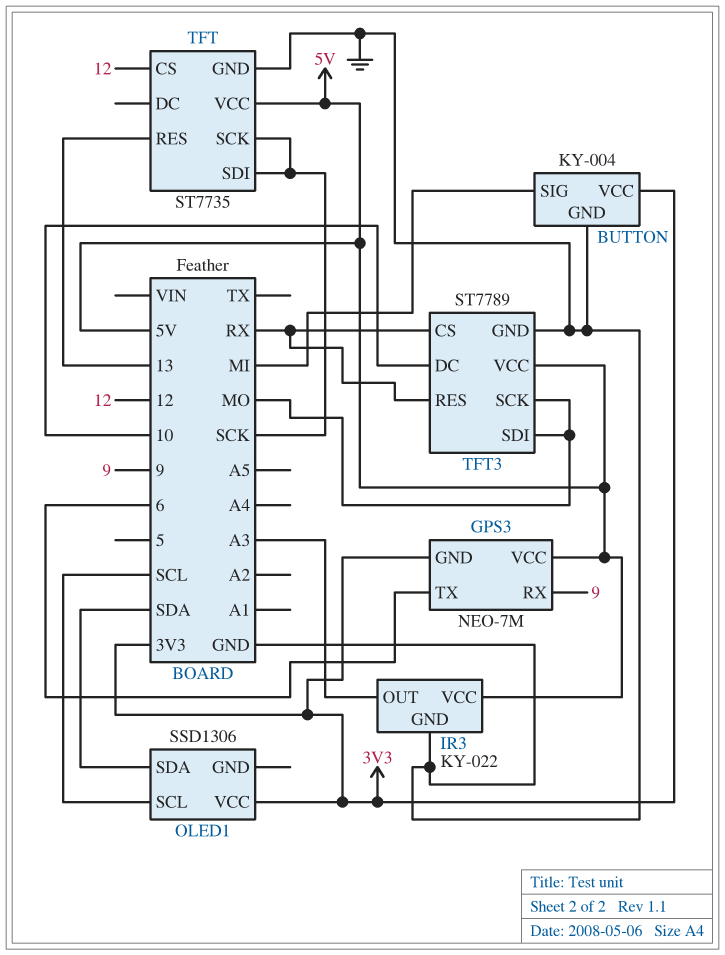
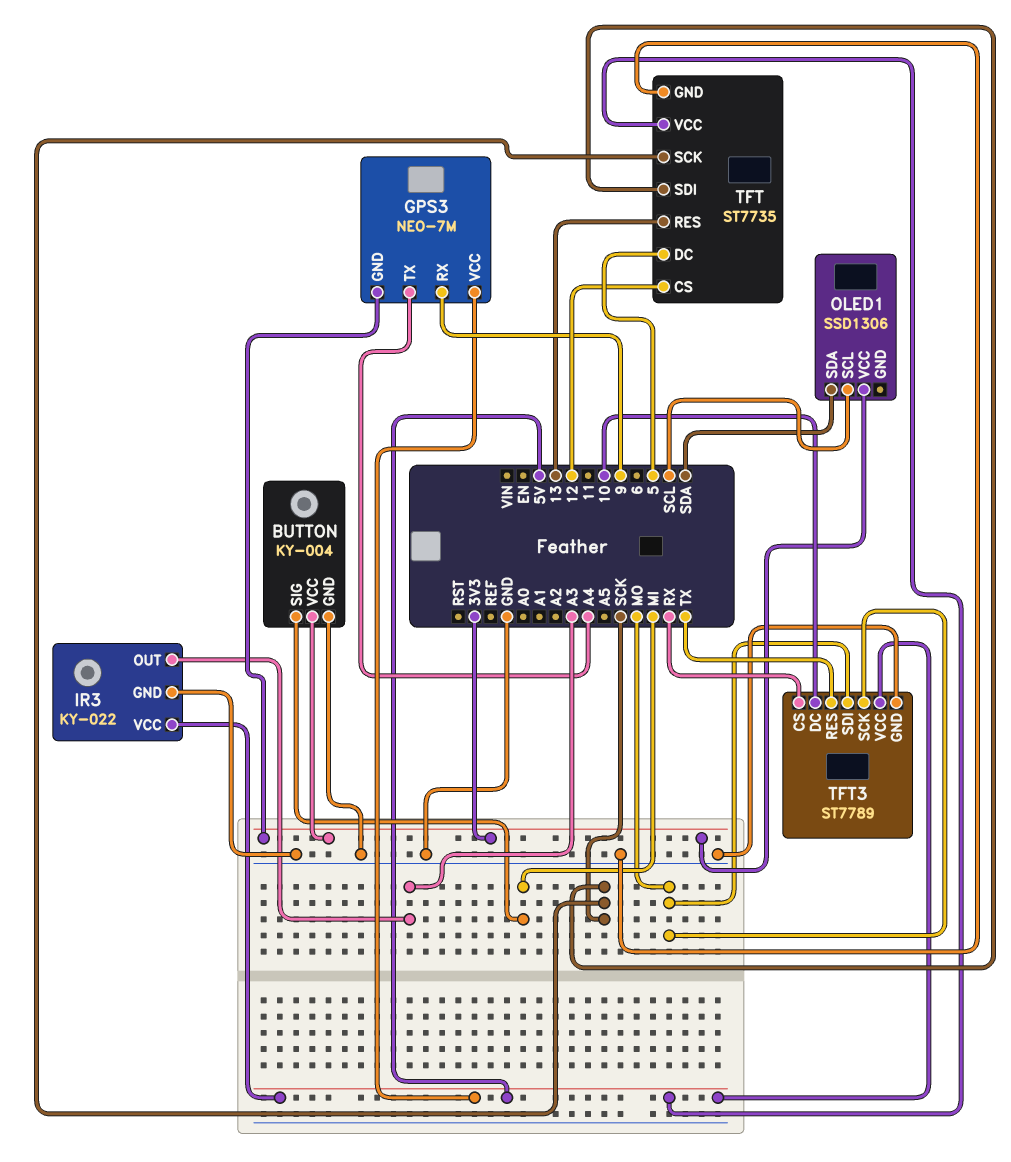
GPS3 pin TX: 6 -> A4
TFT pin DC: none -> 5
TFT3 pin RES: RX -> TX

